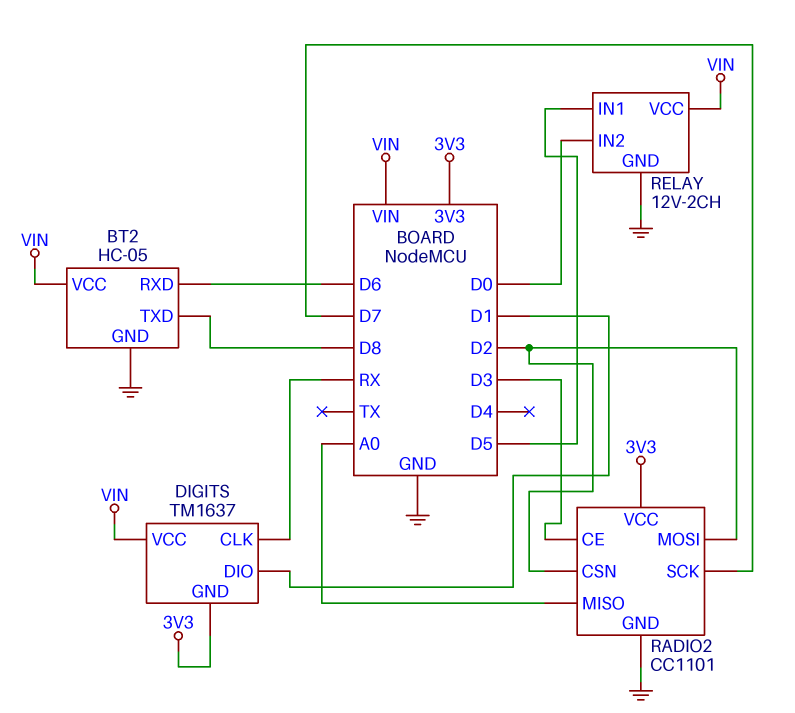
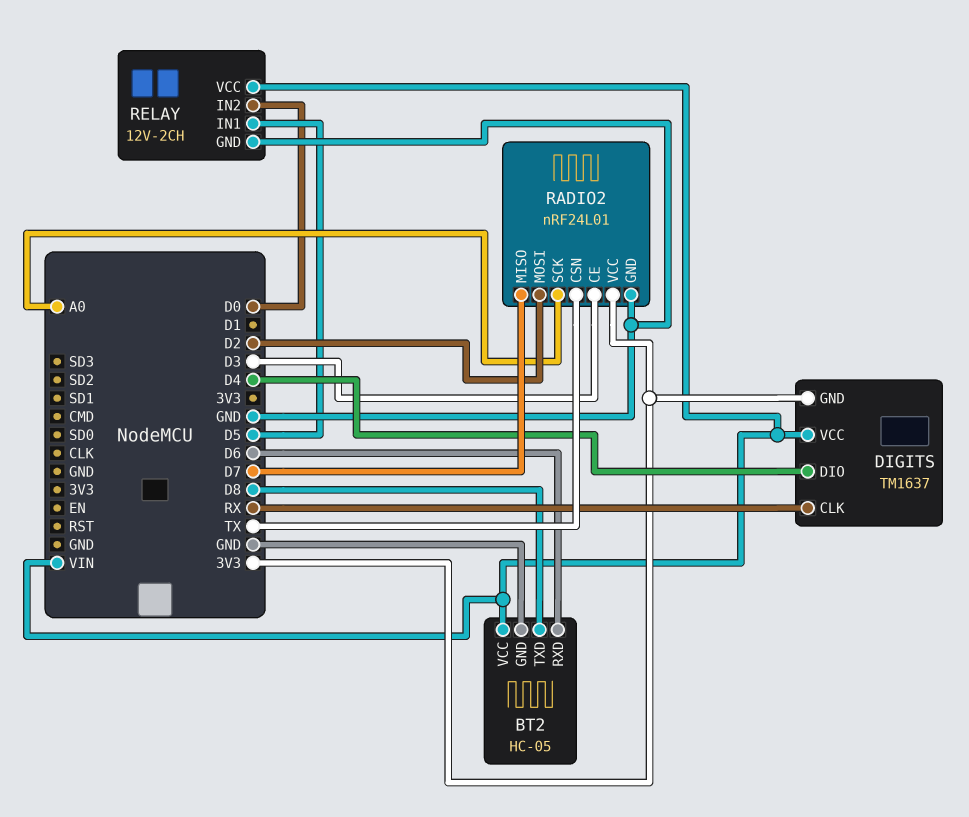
DIGITS pin DIO: D1 -> D4
RADIO2: CC1101 -> nRF24L01
RADIO2 pin CSN: D2 -> TX
RADIO2 pin MISO: A0 -> D7
RADIO2 pin SCK: D7 -> A0

